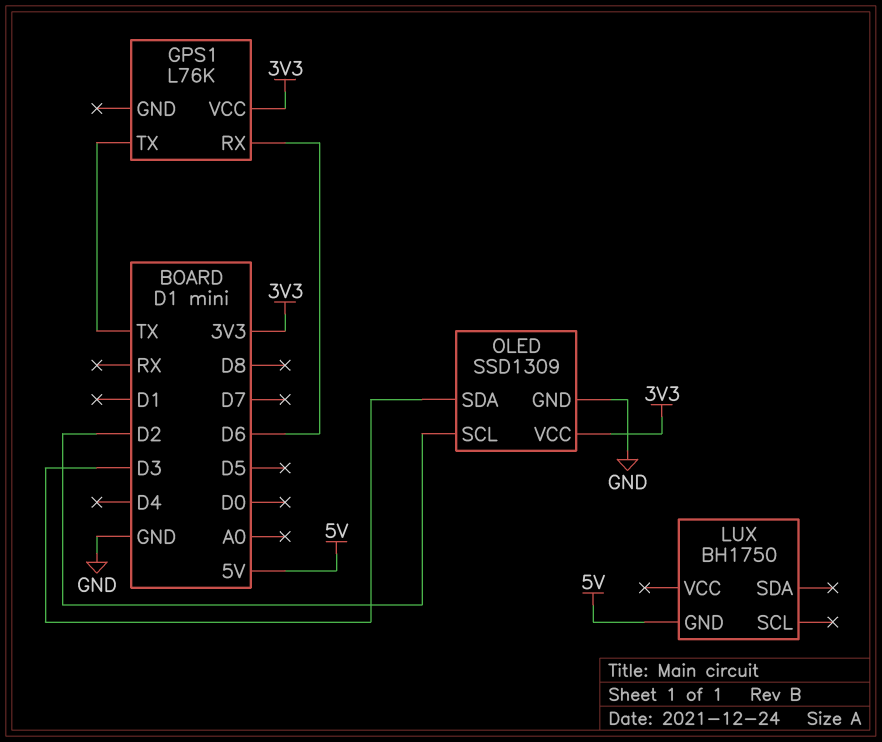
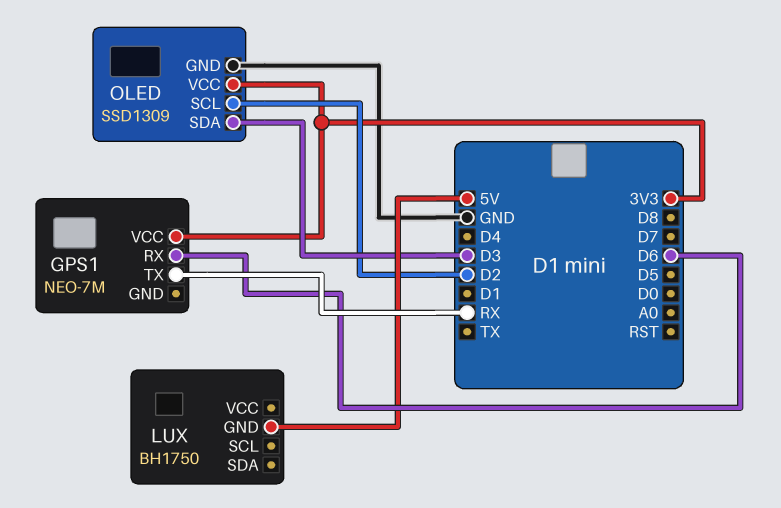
GPS1: L76K -> NEO-7M
GPS1 pin TX: TX -> RX

